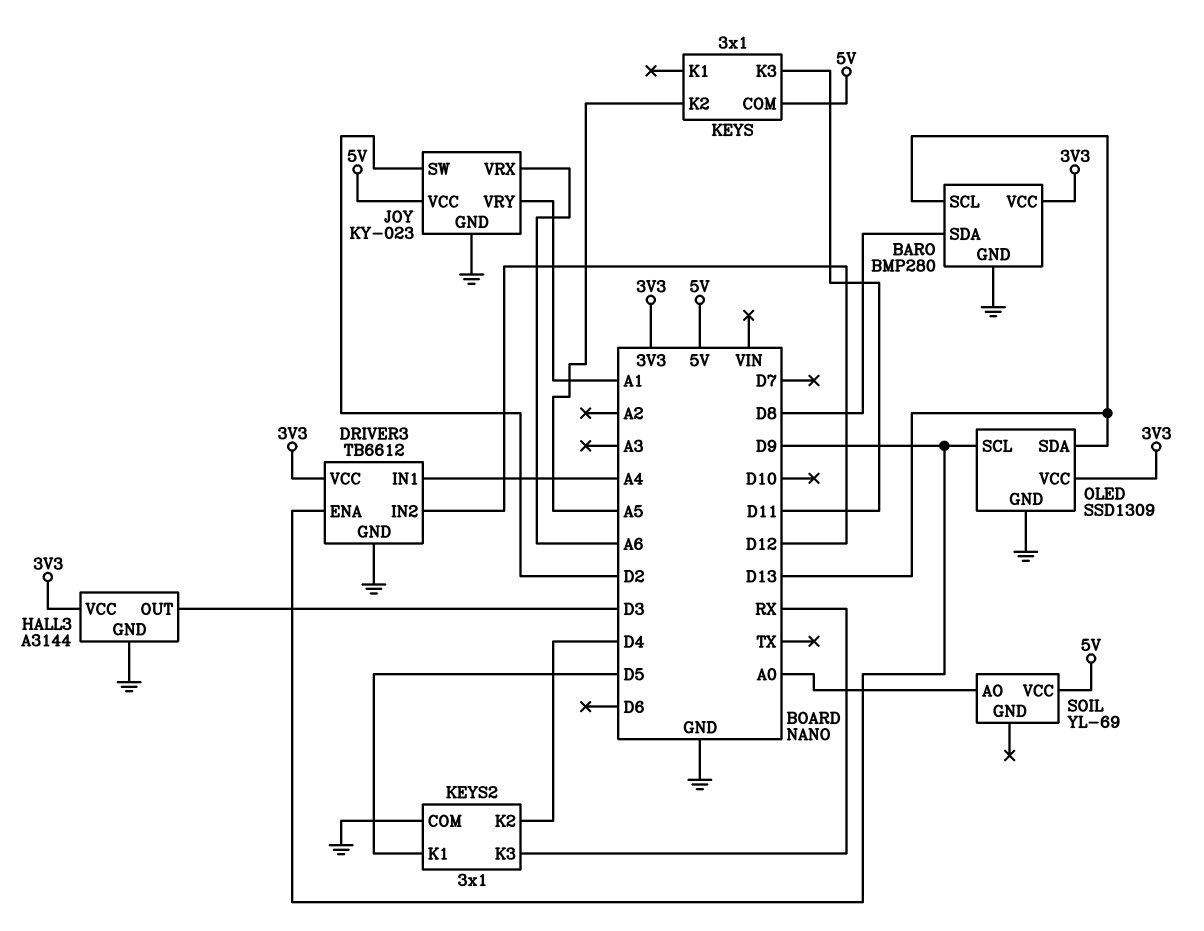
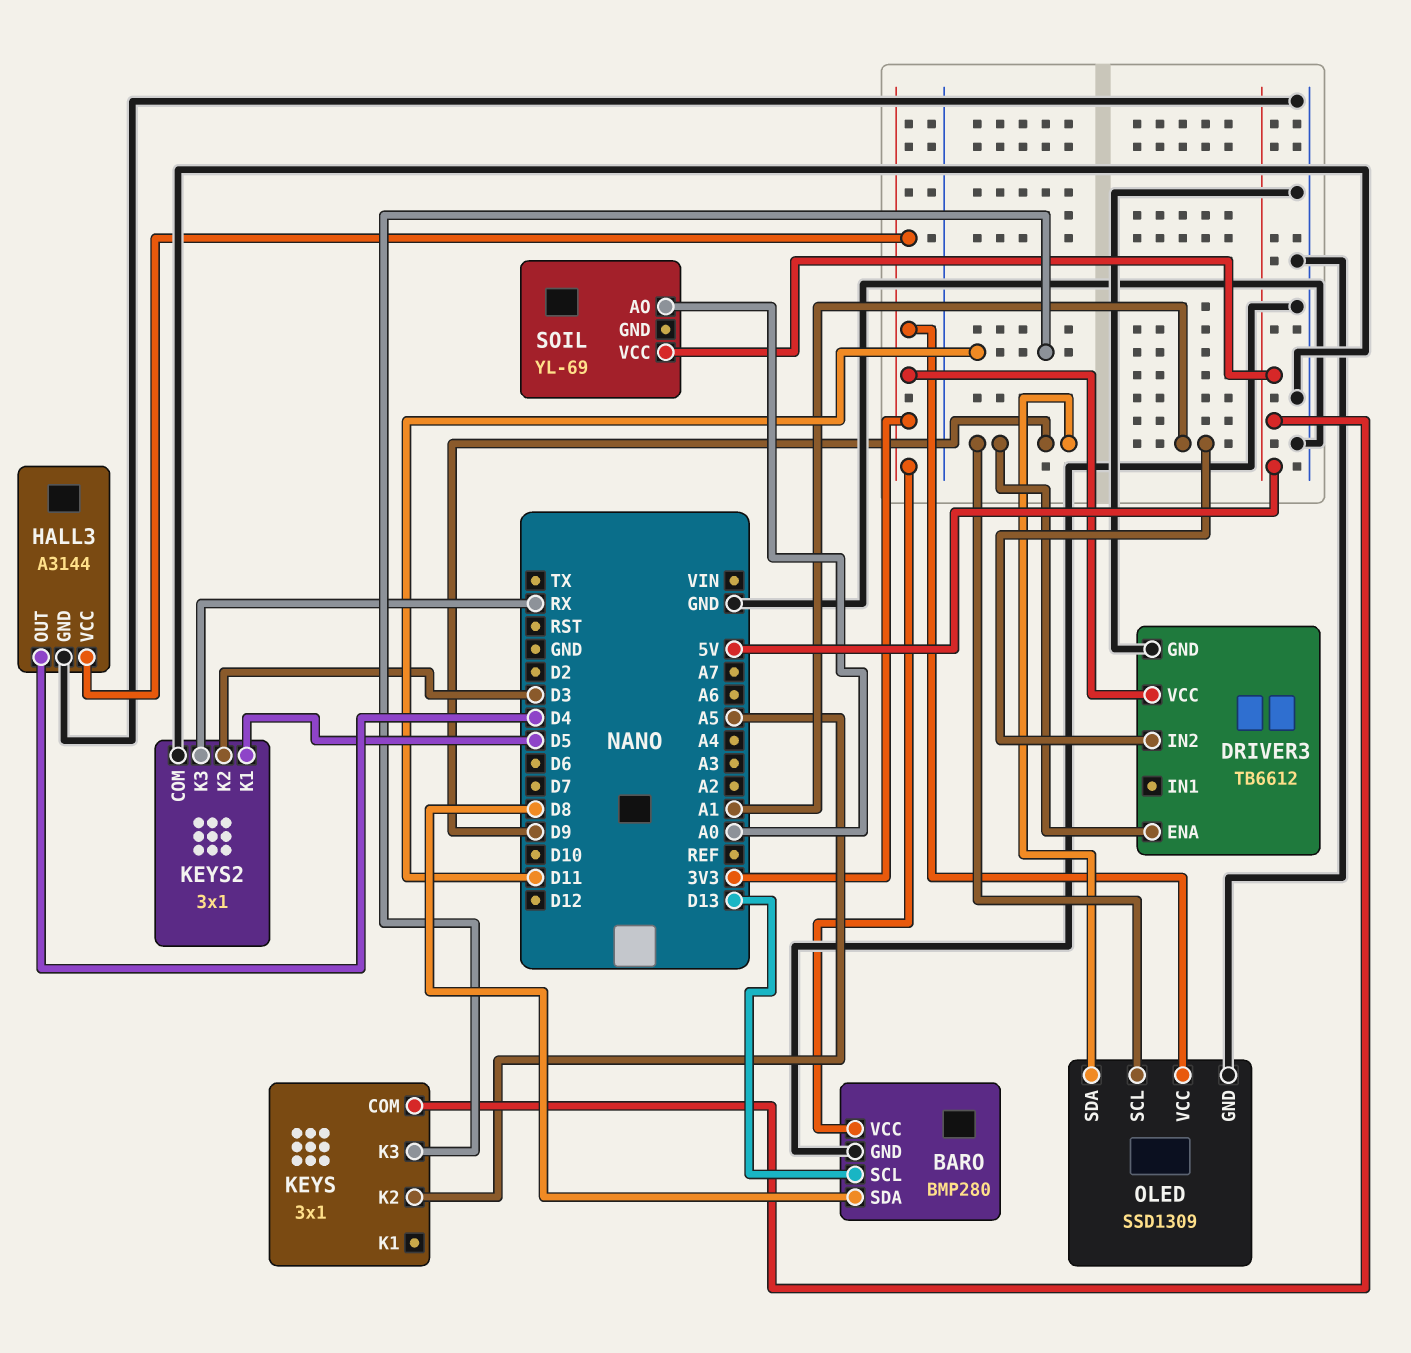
DRIVER3 pin IN1: A4 -> none
DRIVER3 pin IN2: D12 -> A1
HALL3 pin OUT: D3 -> D4
JOY: KY-023 -> none
JOY pin GND: GND -> none
JOY pin SW: D2 -> none
JOY pin VCC: 5V -> none
JOY pin VRX: A6 -> none
JOY pin VRY: A1 -> none
KEYS2 pin K2: D4 -> D3
OLED pin SDA: D13 -> D9

